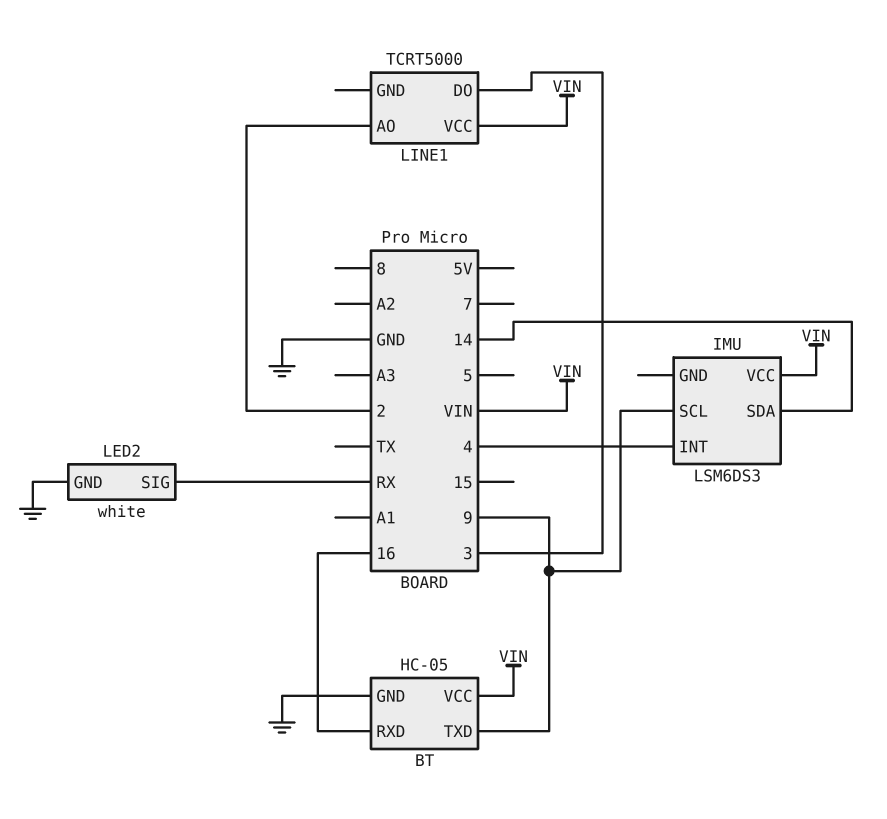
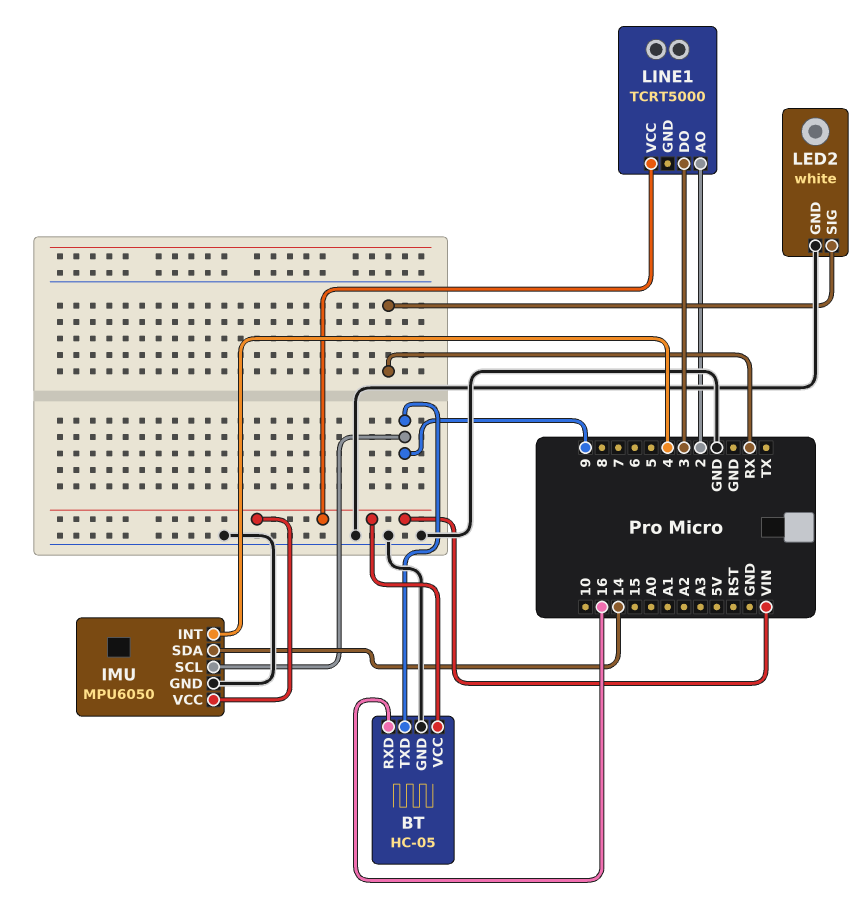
IMU: LSM6DS3 -> MPU6050
IMU pin GND: none -> GND

